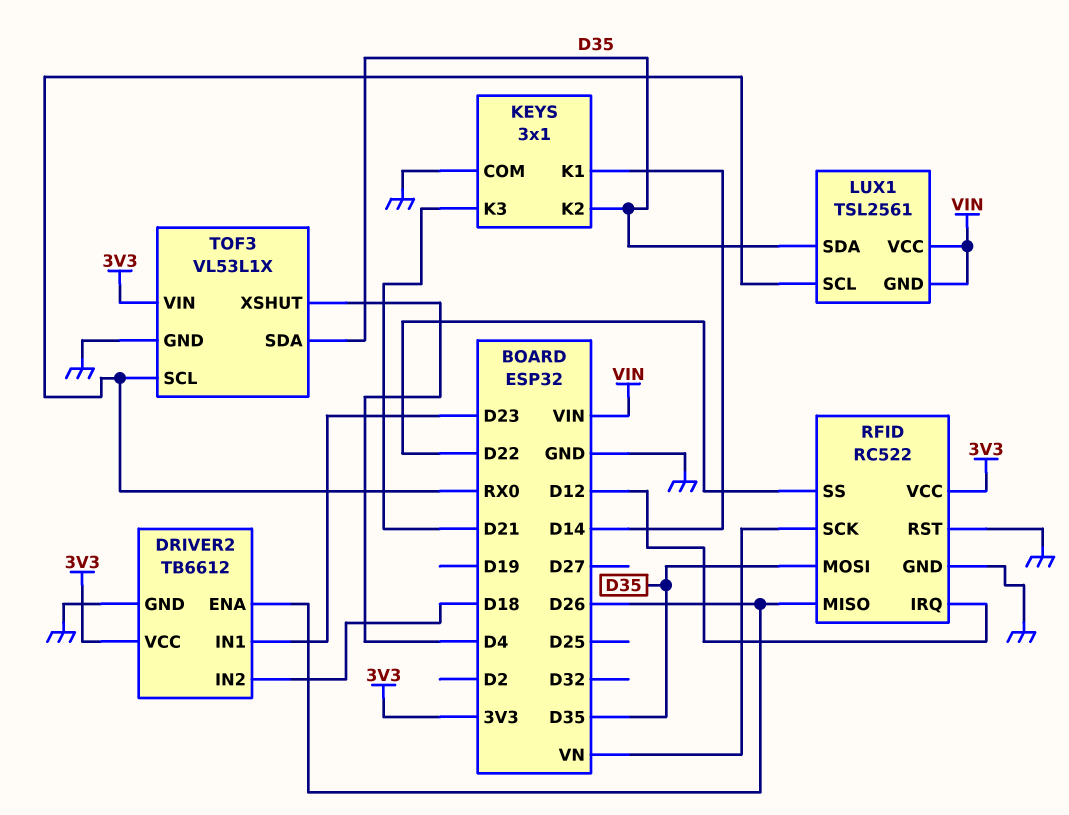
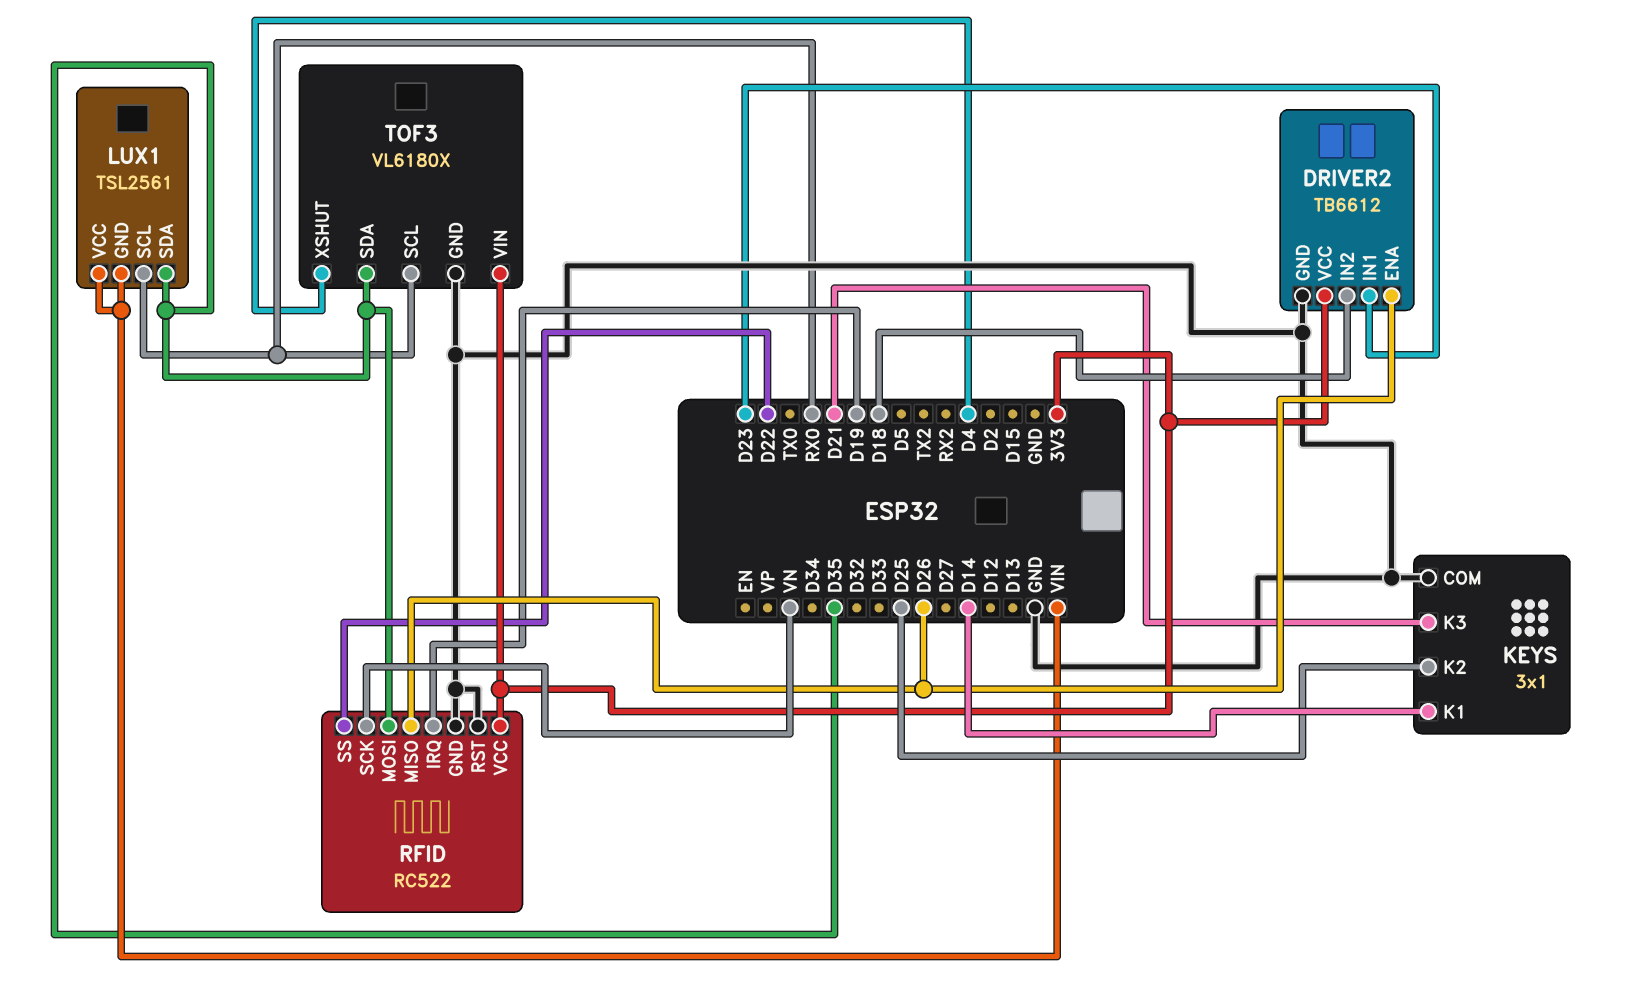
KEYS pin K2: D35 -> D25
RFID pin IRQ: D12 -> D19
TOF3: VL53L1X -> VL6180X

